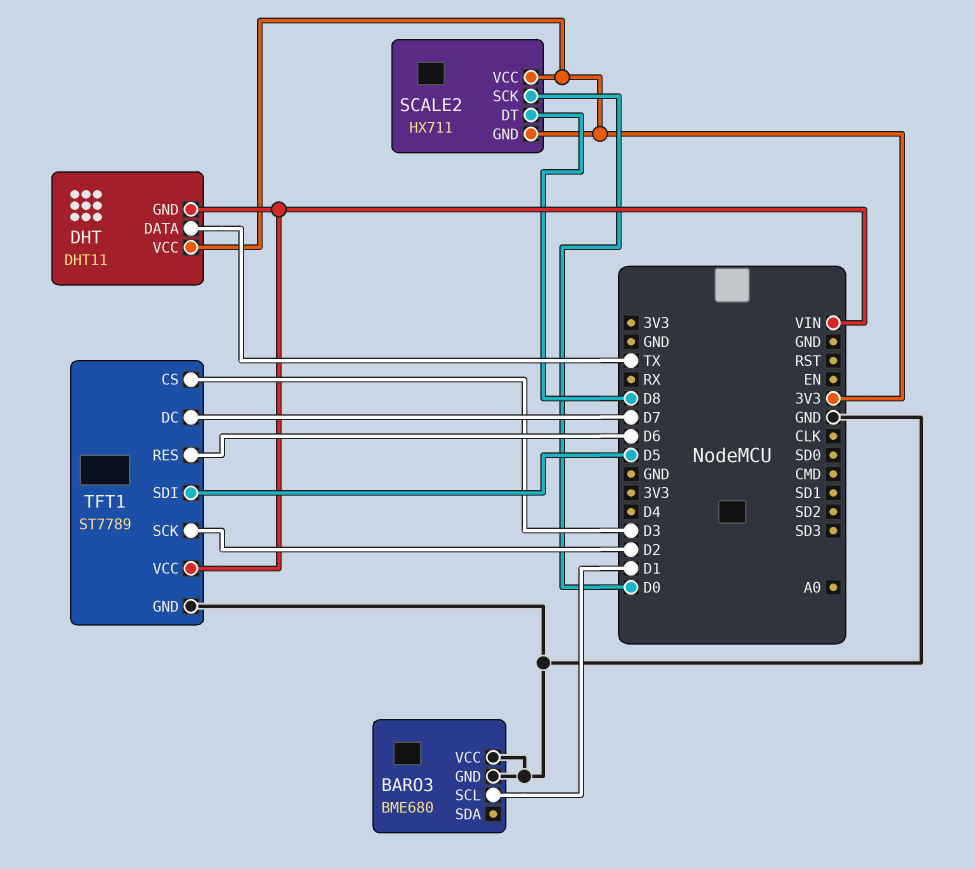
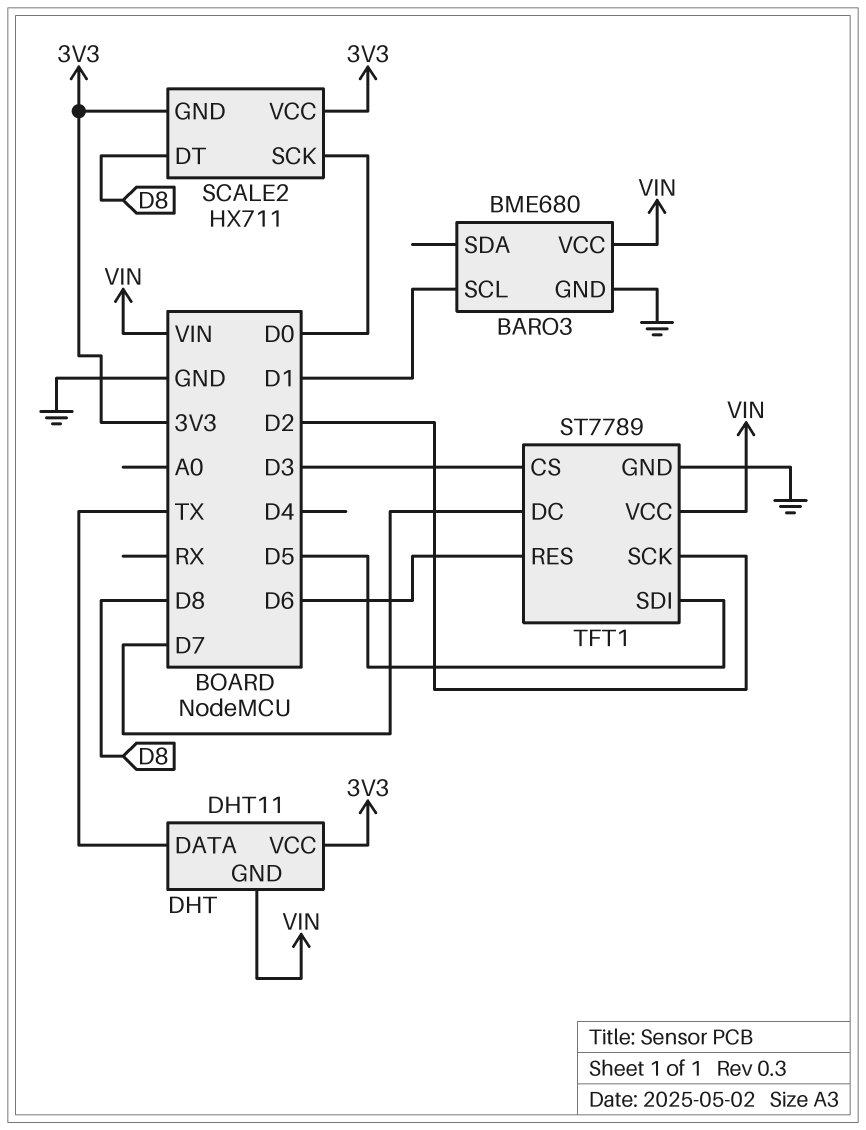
BARO3 pin VCC: GND -> VIN

